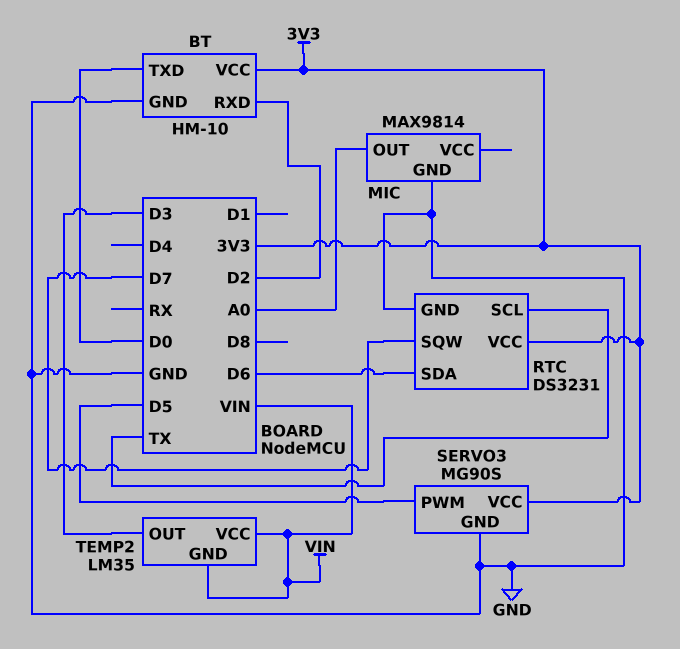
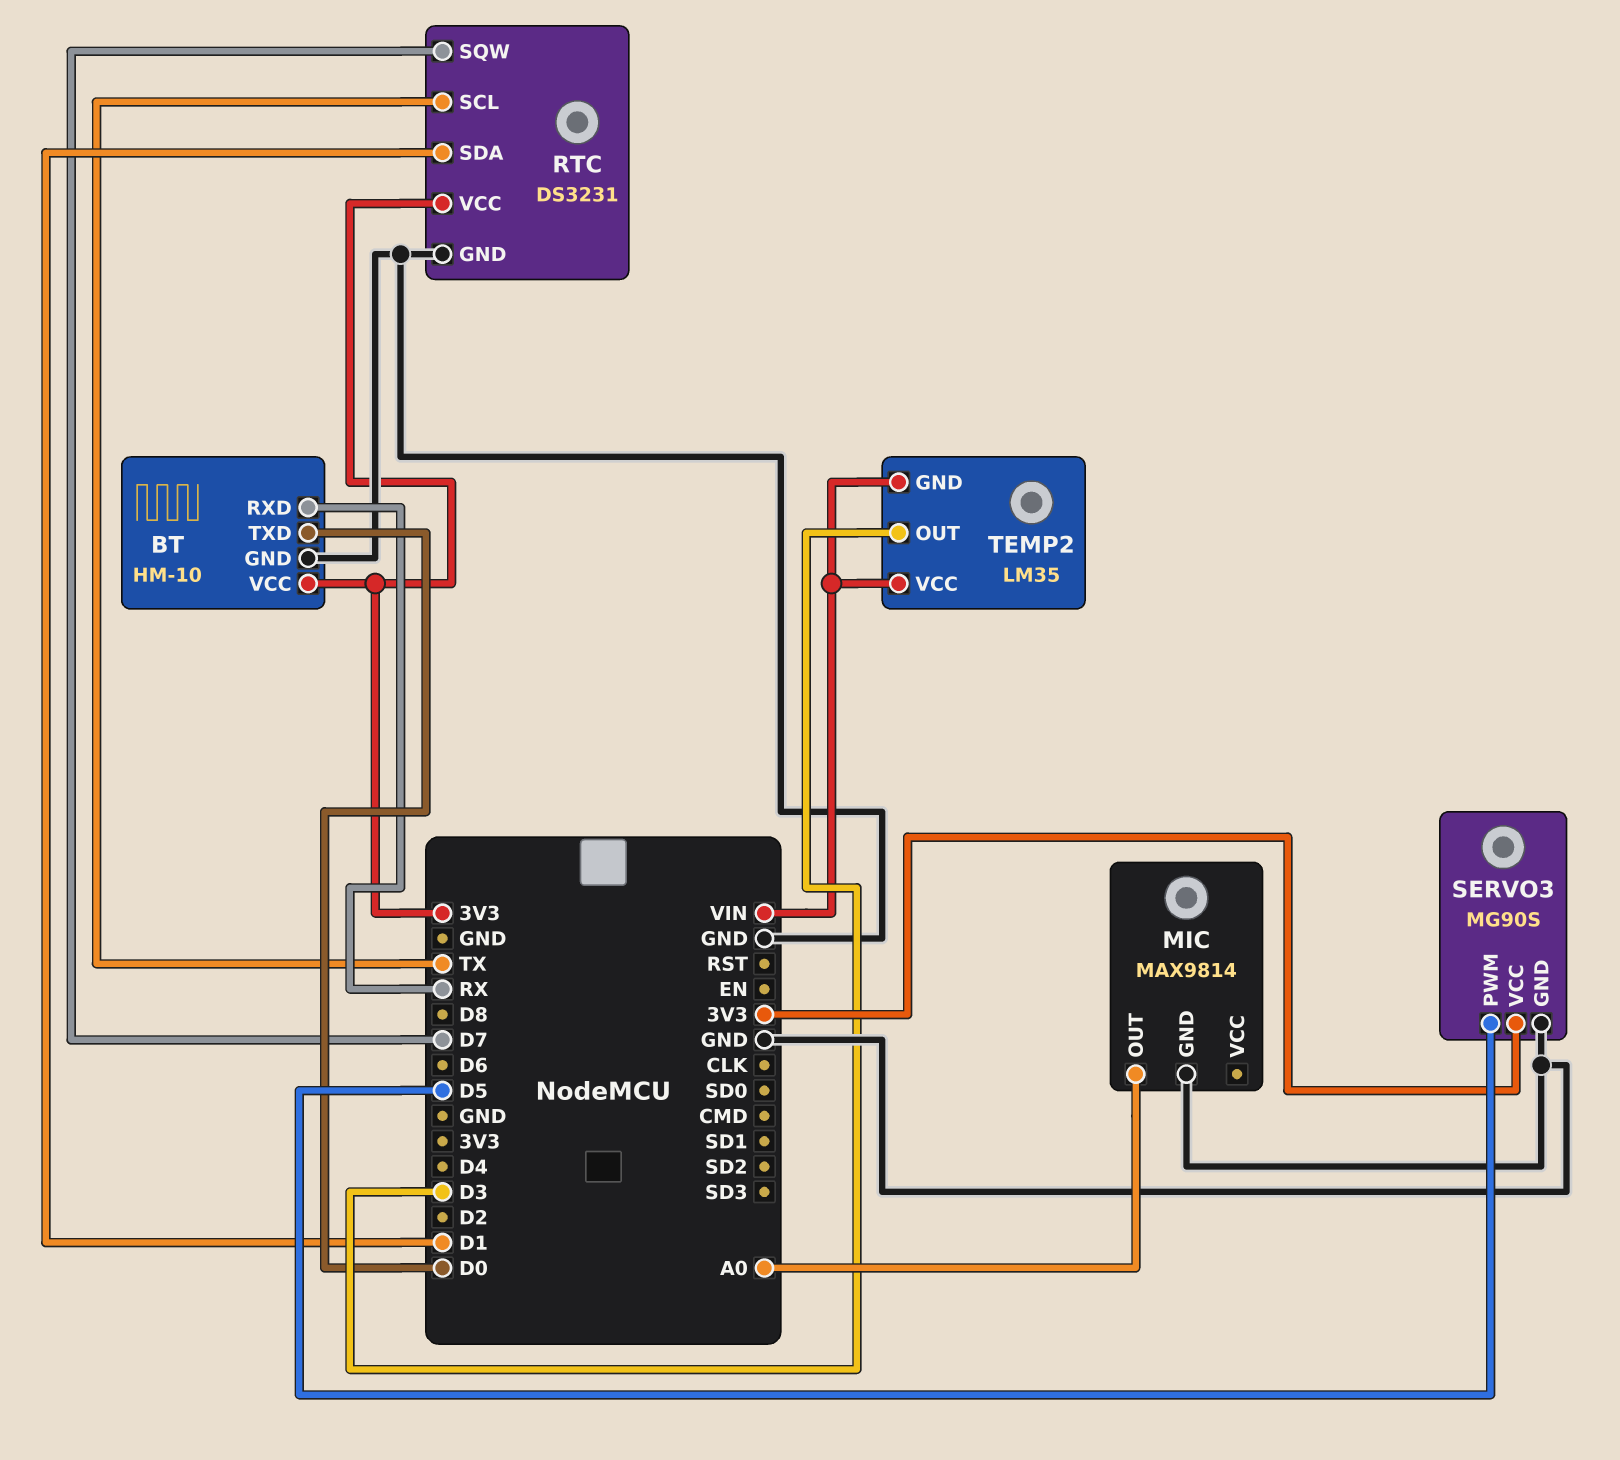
BT pin RXD: D2 -> RX
RTC pin SDA: D6 -> D1

